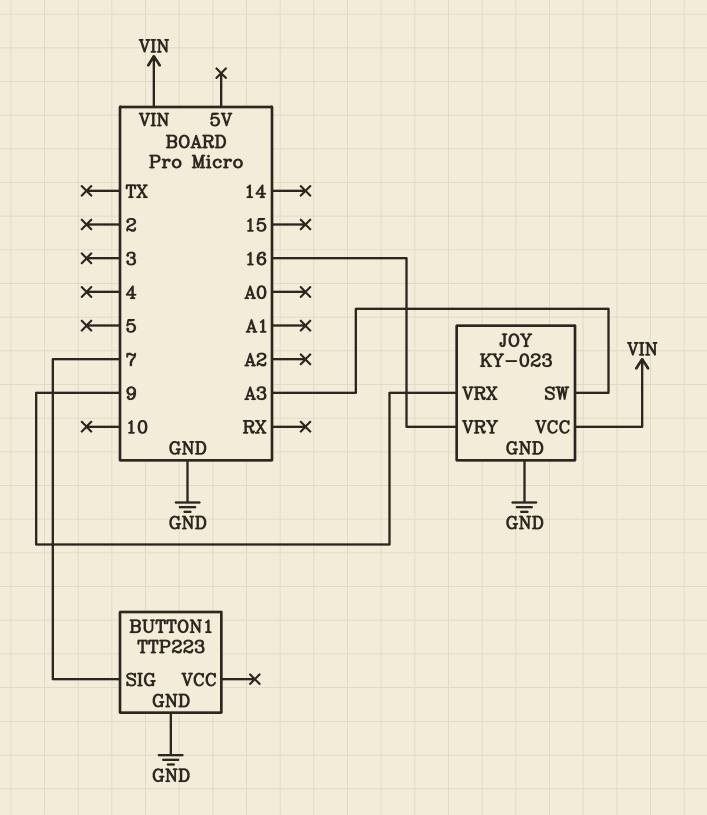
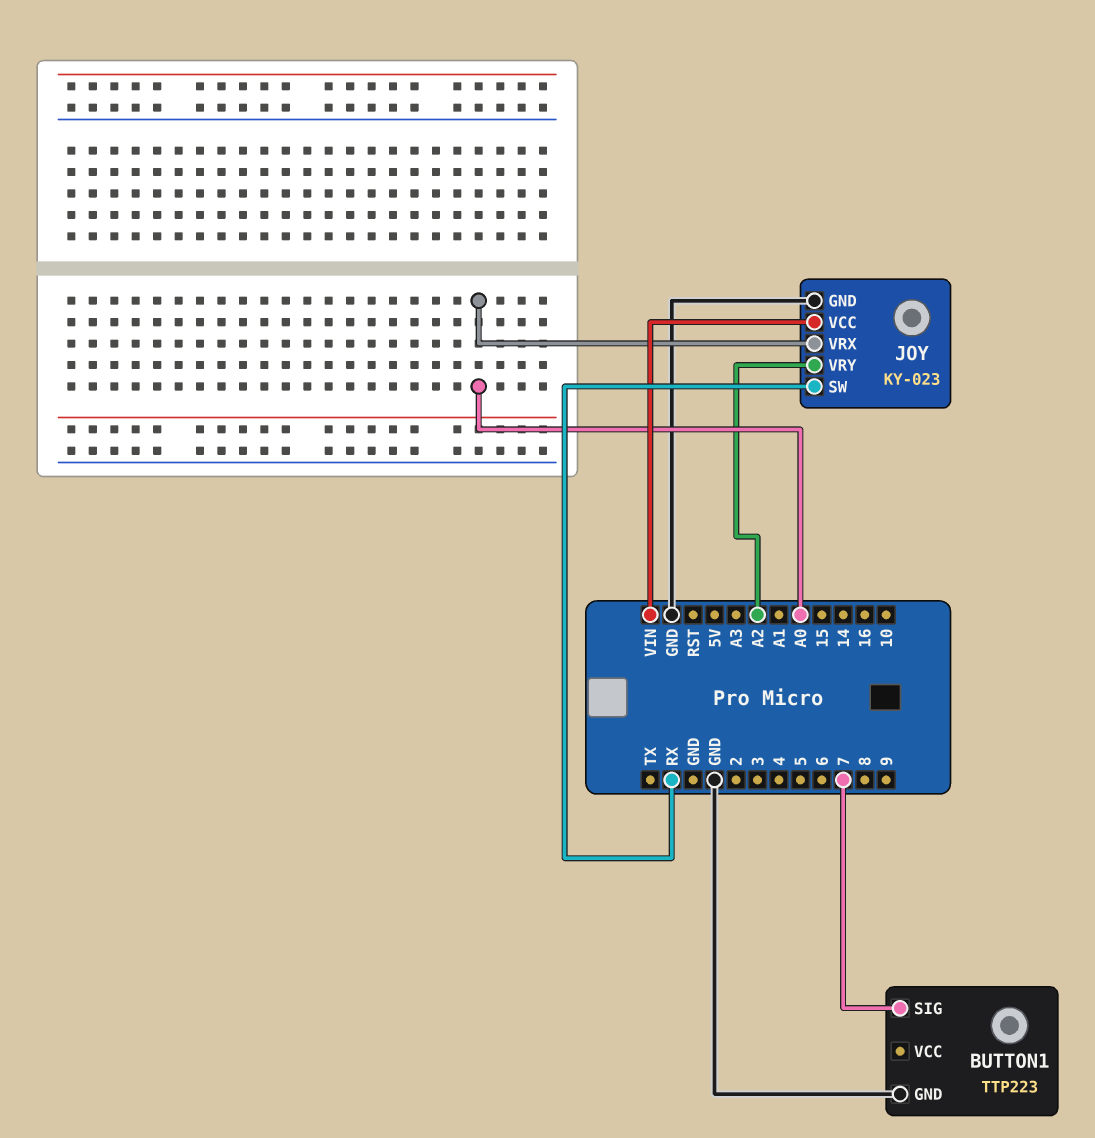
JOY pin SW: A3 -> RX
JOY pin VRX: 9 -> A0
JOY pin VRY: 16 -> A2

